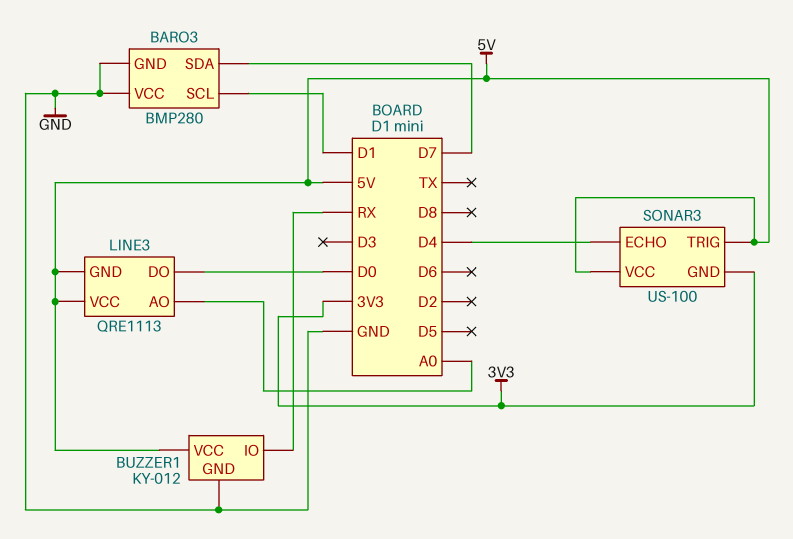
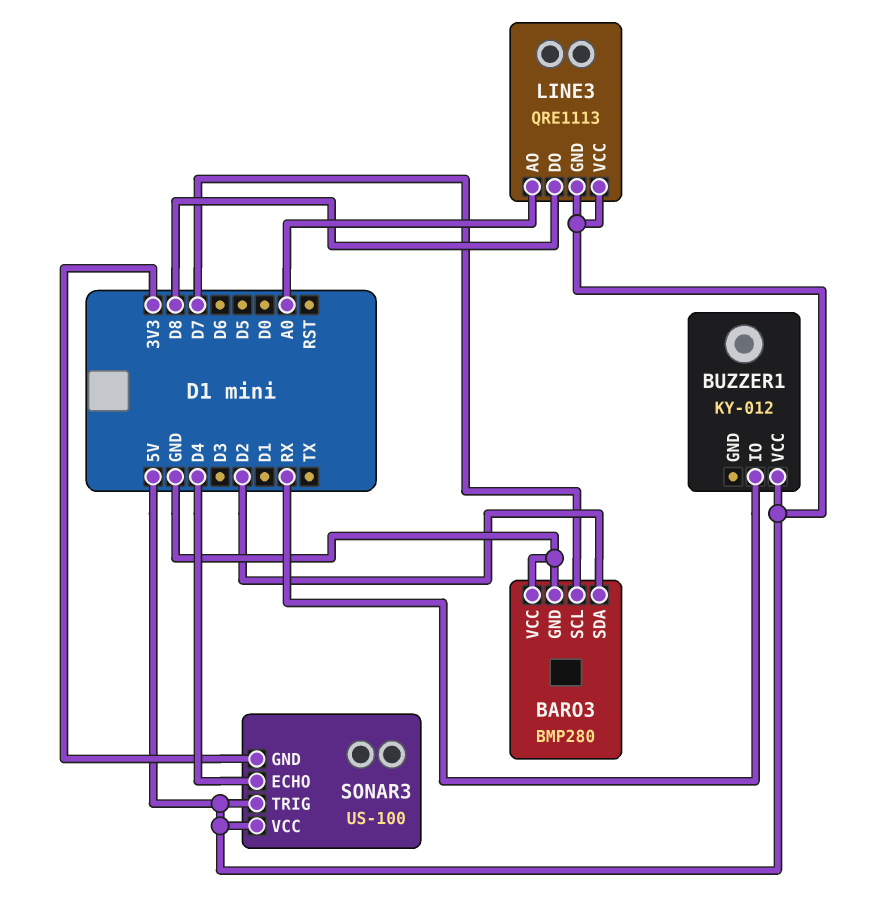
BARO3 pin SCL: D1 -> D7
BARO3 pin SDA: D7 -> D2
BUZZER1 pin GND: GND -> none
LINE3 pin DO: D0 -> D8

